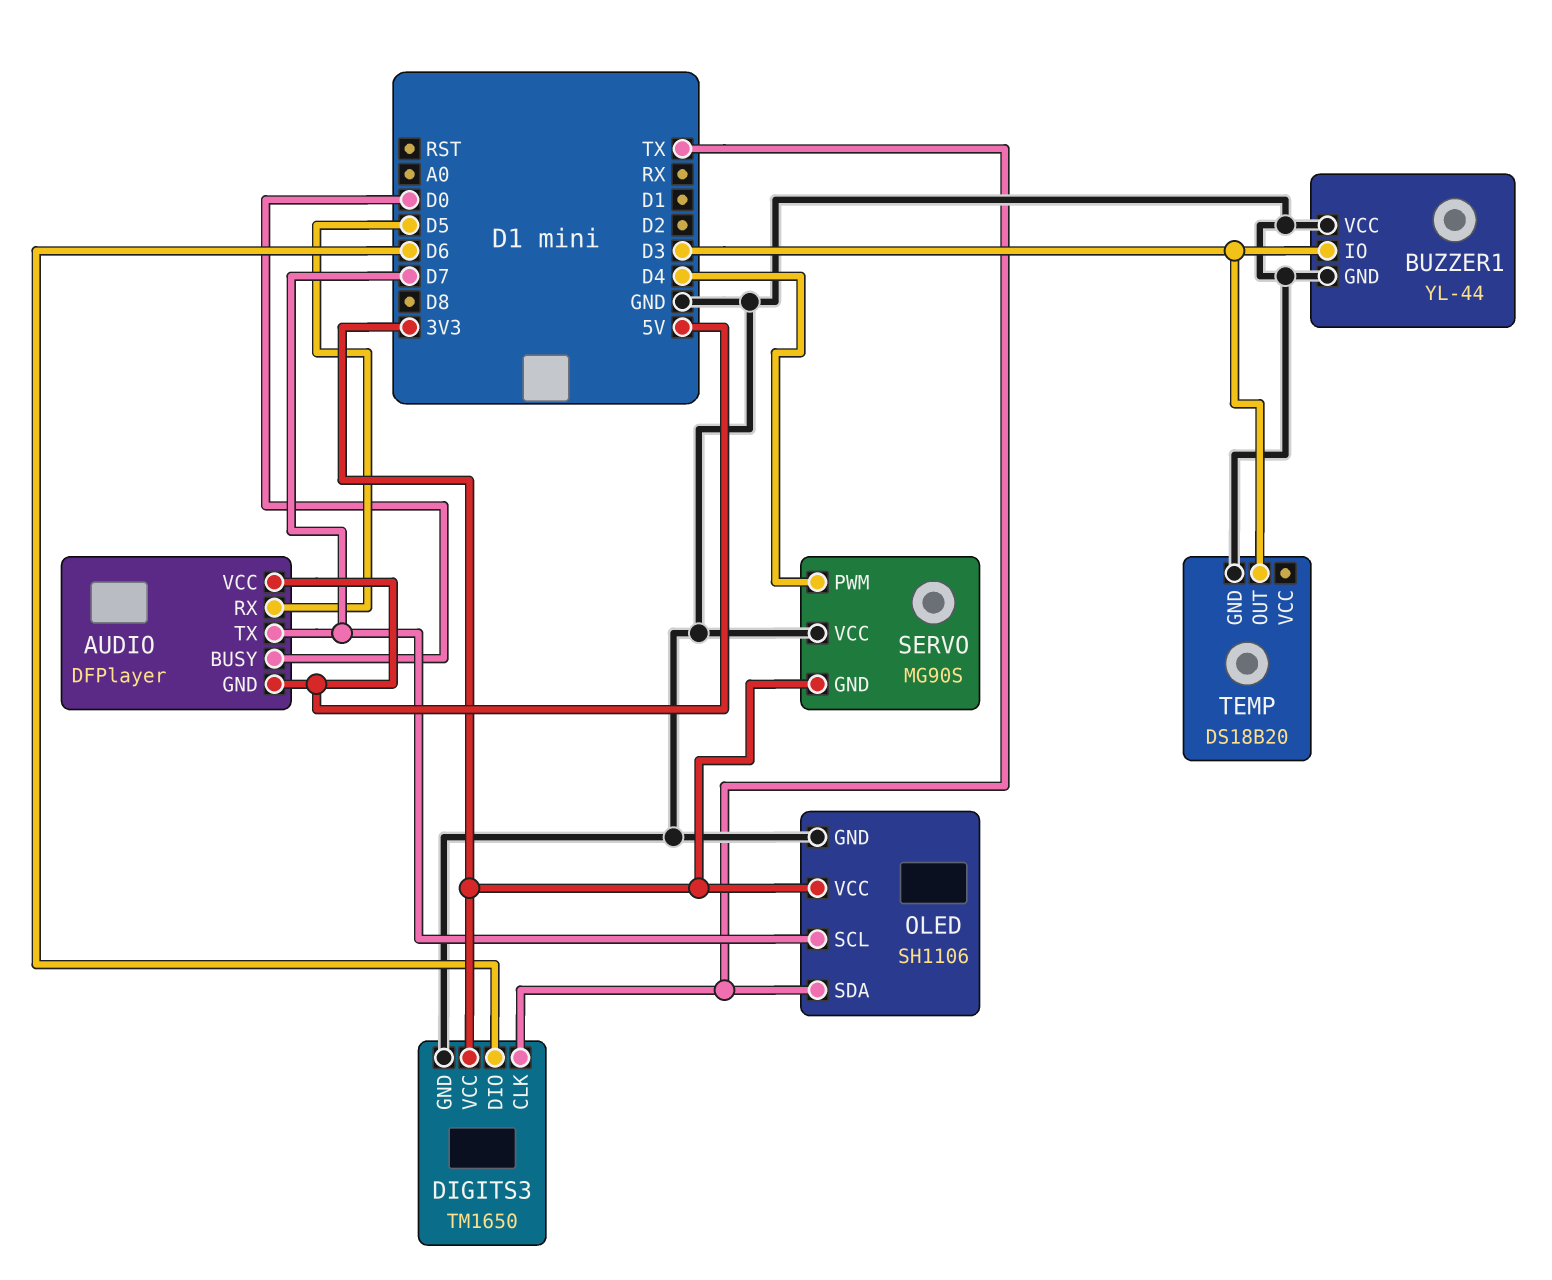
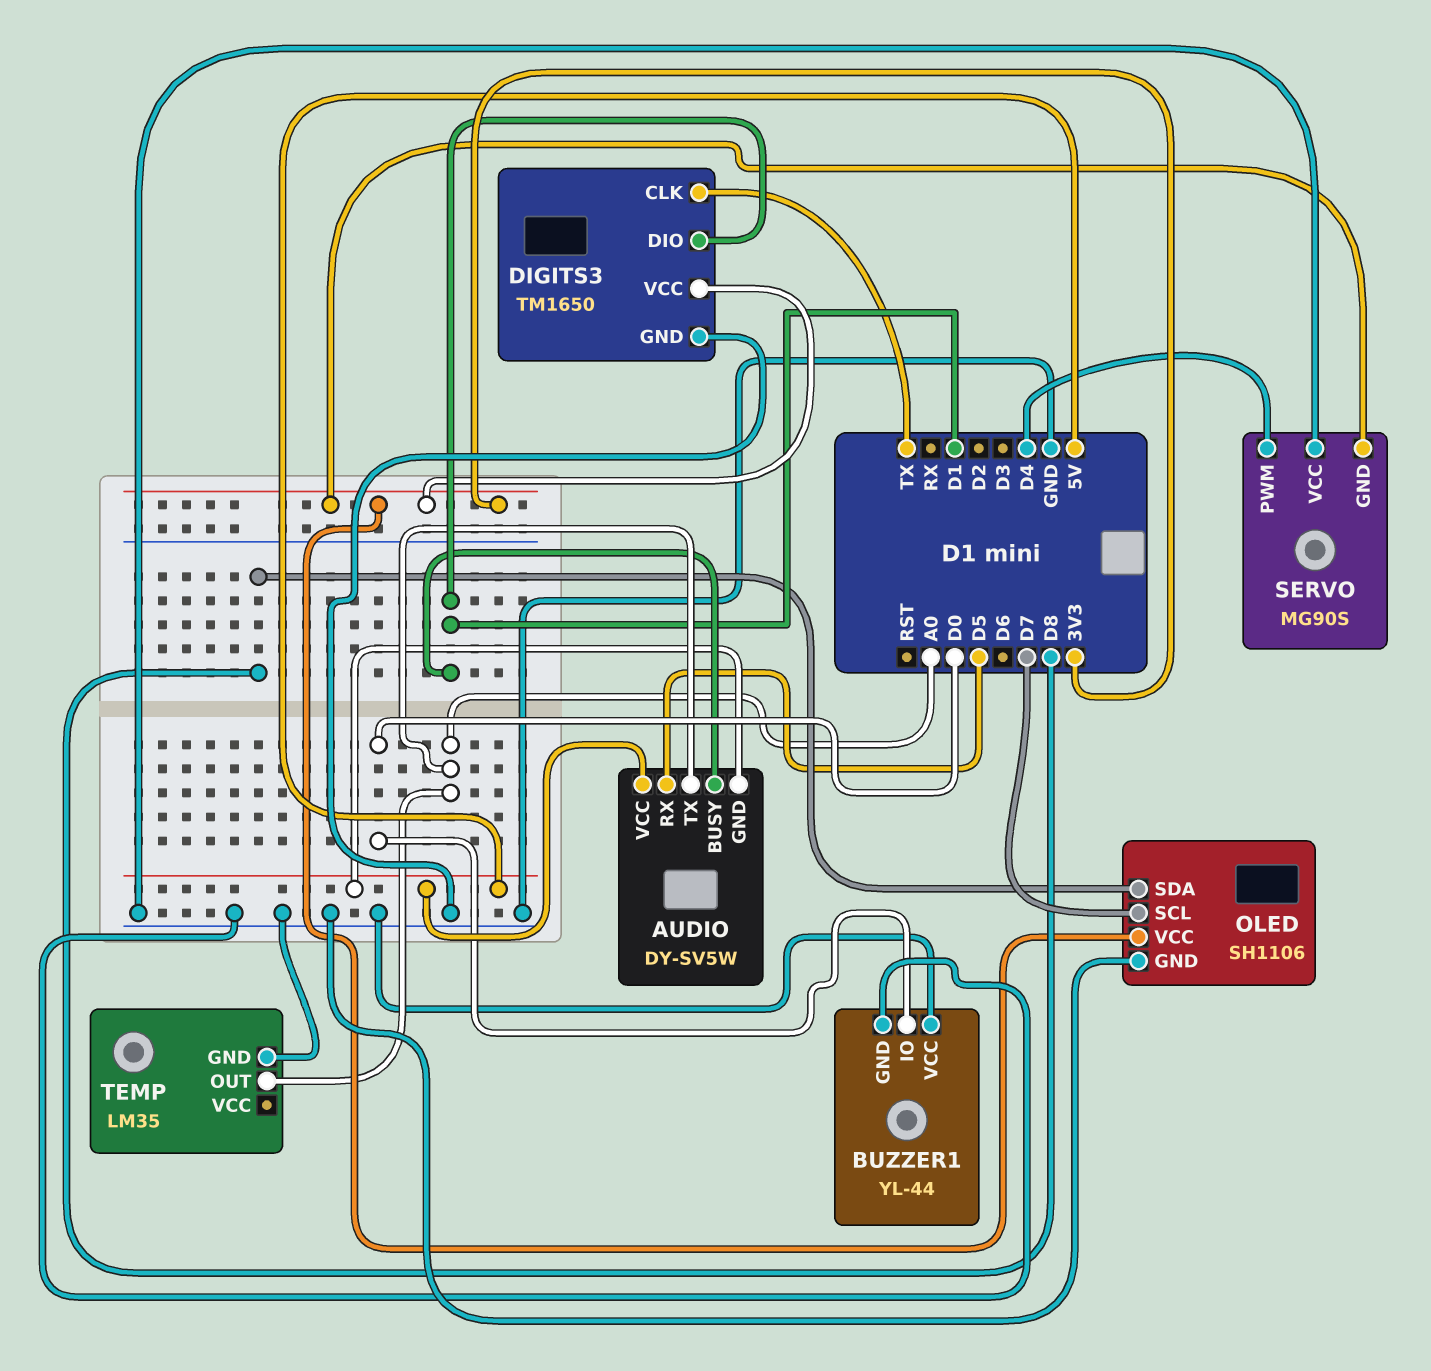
AUDIO: DFPlayer -> DY-SV5W
AUDIO pin BUSY: D0 -> D1
AUDIO pin TX: D7 -> A0
BUZZER1 pin IO: D3 -> D0
DIGITS3 pin DIO: D6 -> D1
OLED pin SDA: TX -> D8
TEMP: DS18B20 -> LM35
TEMP pin OUT: D3 -> A0

